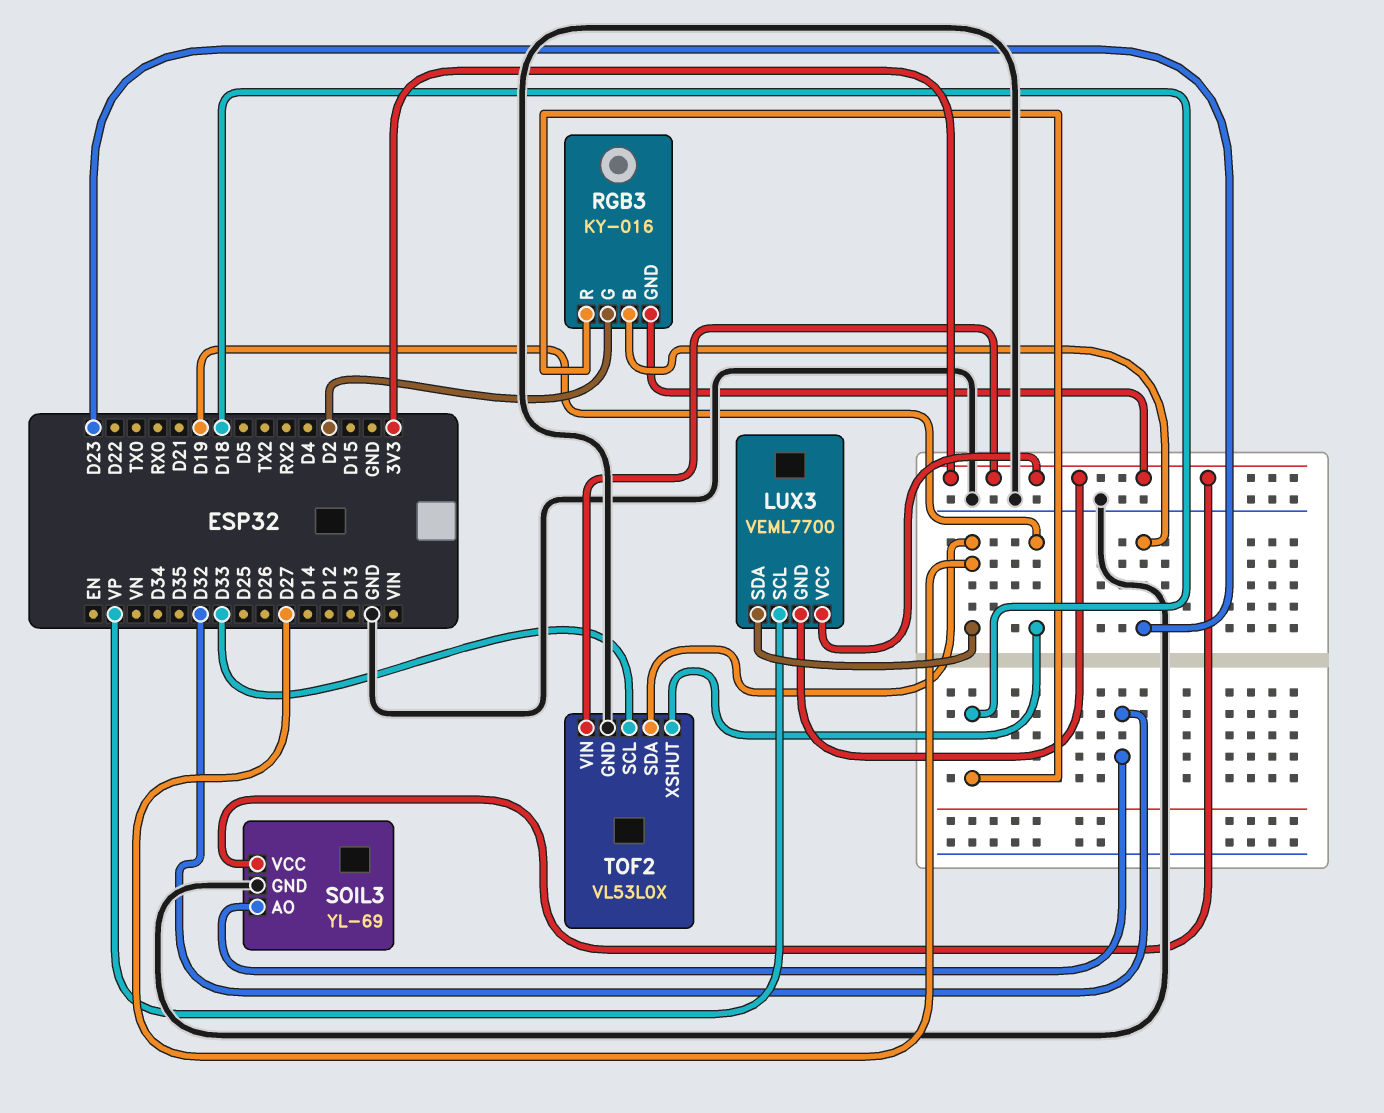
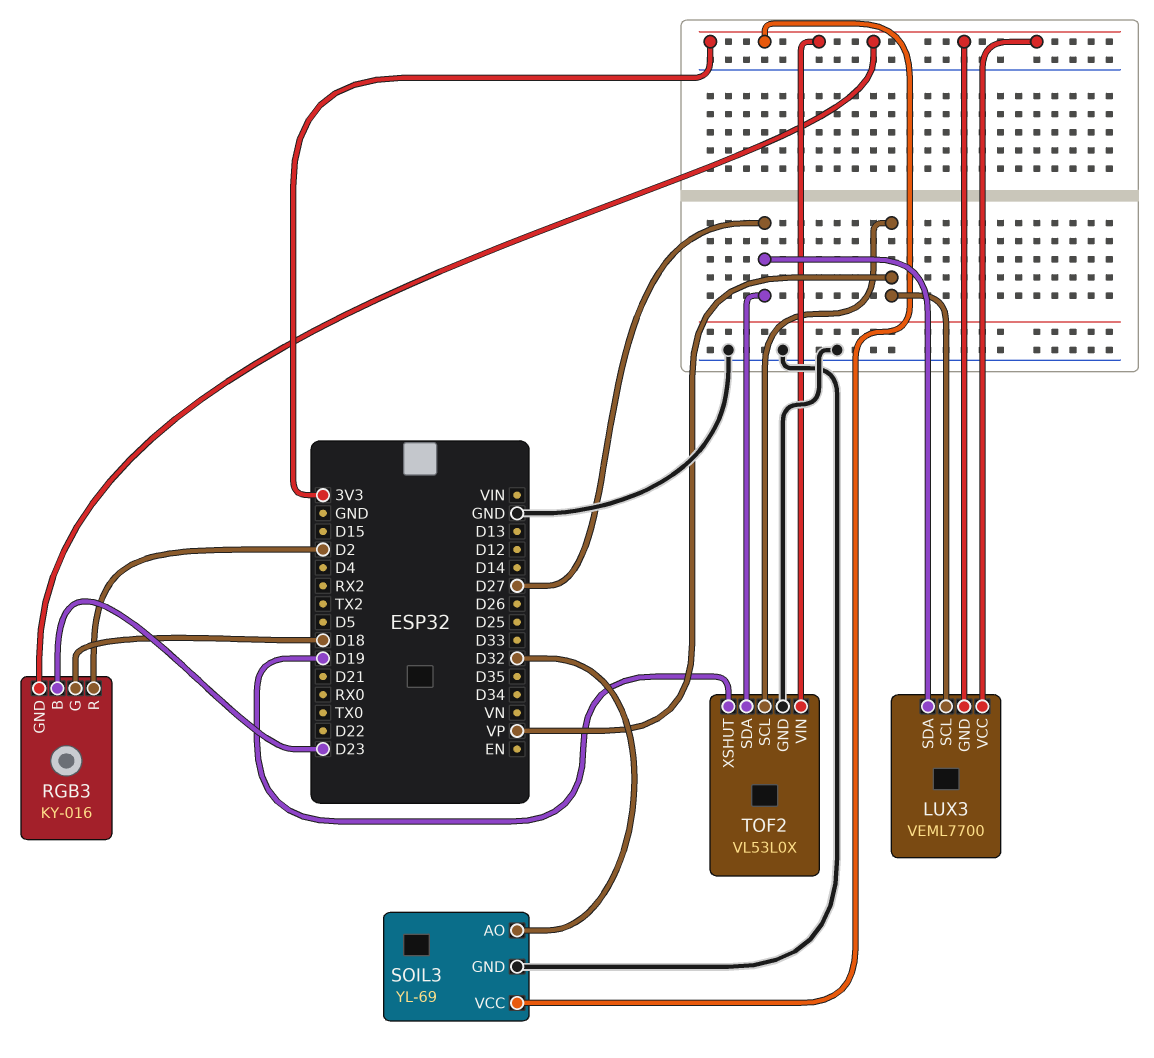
RGB3 pin G: D2 -> D18
RGB3 pin R: D18 -> D2
TOF2 pin SCL: D33 -> VP

